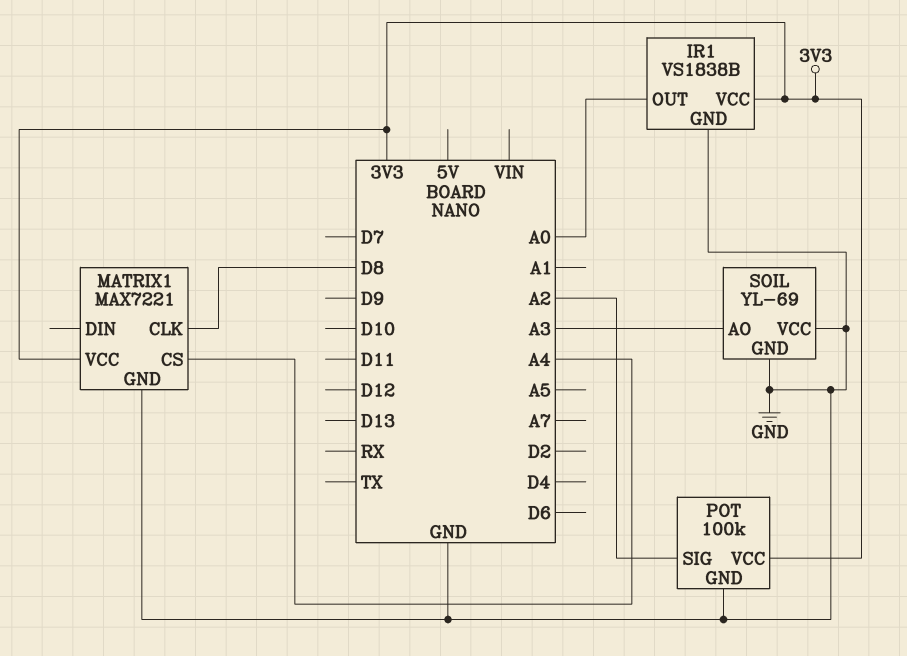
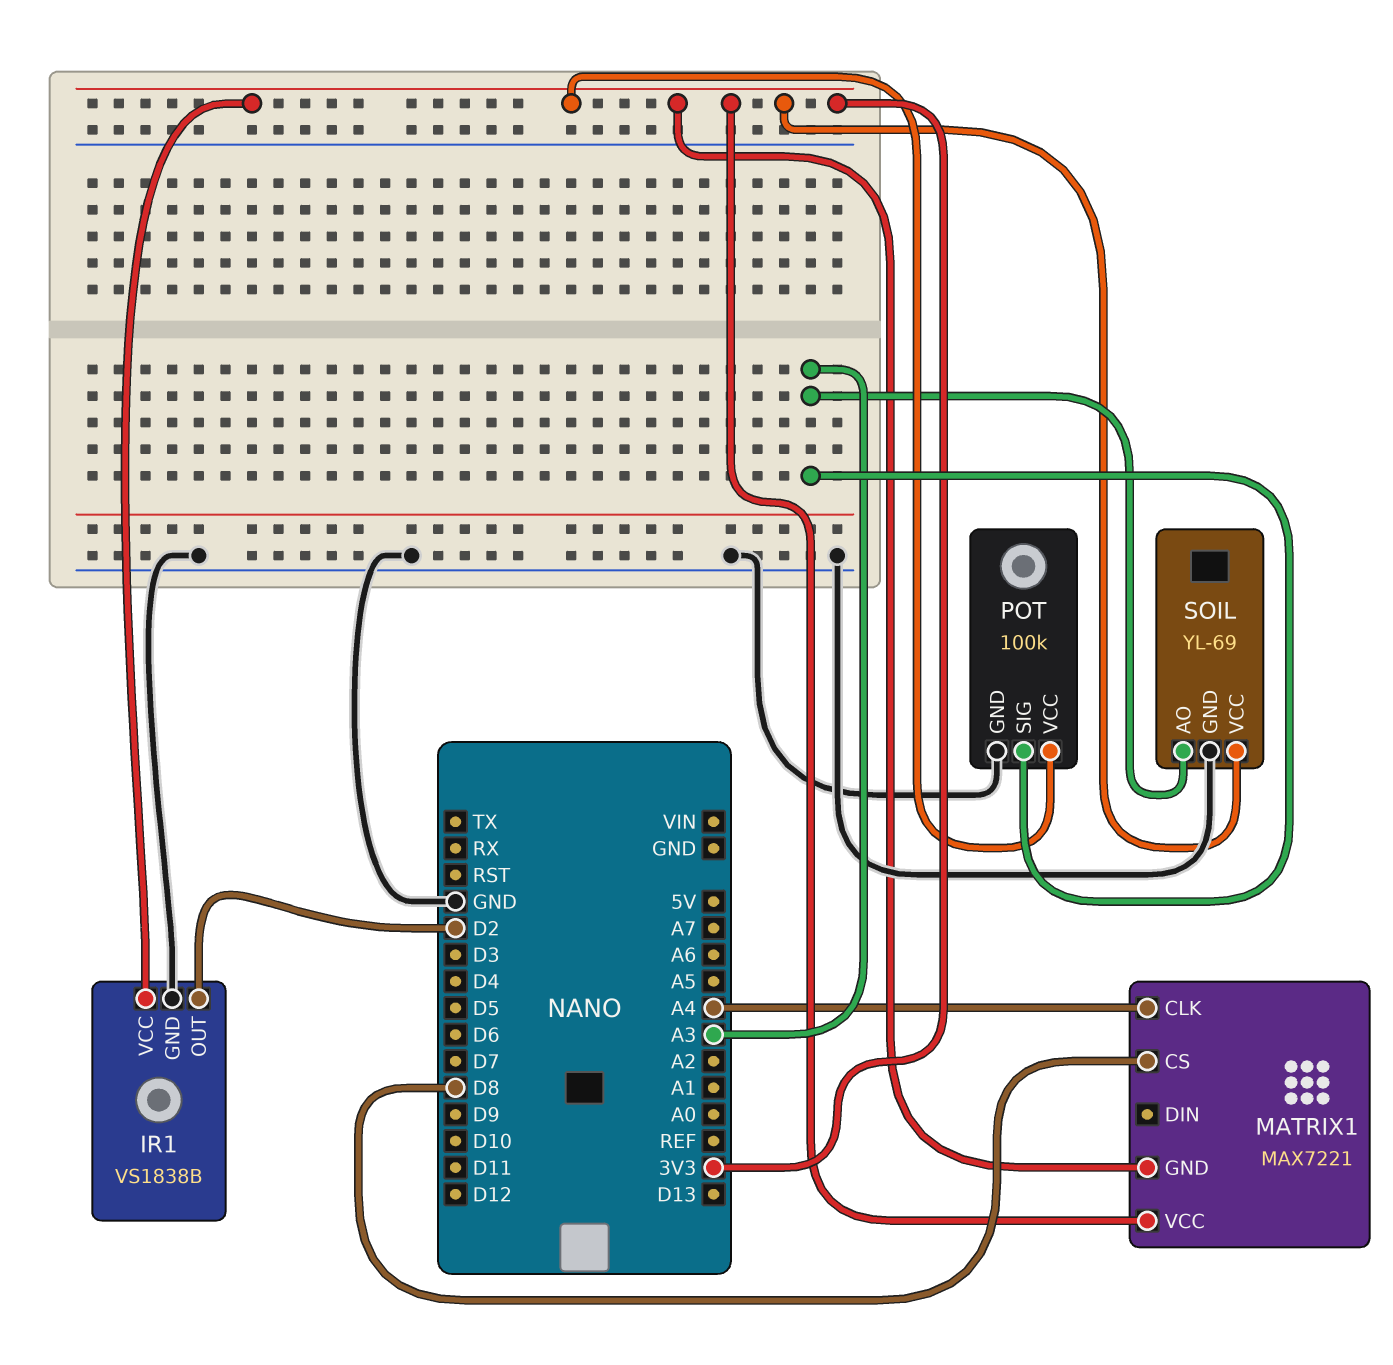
IR1 pin OUT: A0 -> D2
MATRIX1 pin CLK: D8 -> A4
MATRIX1 pin CS: A4 -> D8
MATRIX1 pin GND: GND -> 3V3
POT pin SIG: A2 -> A3
SOIL pin VCC: GND -> 3V3

